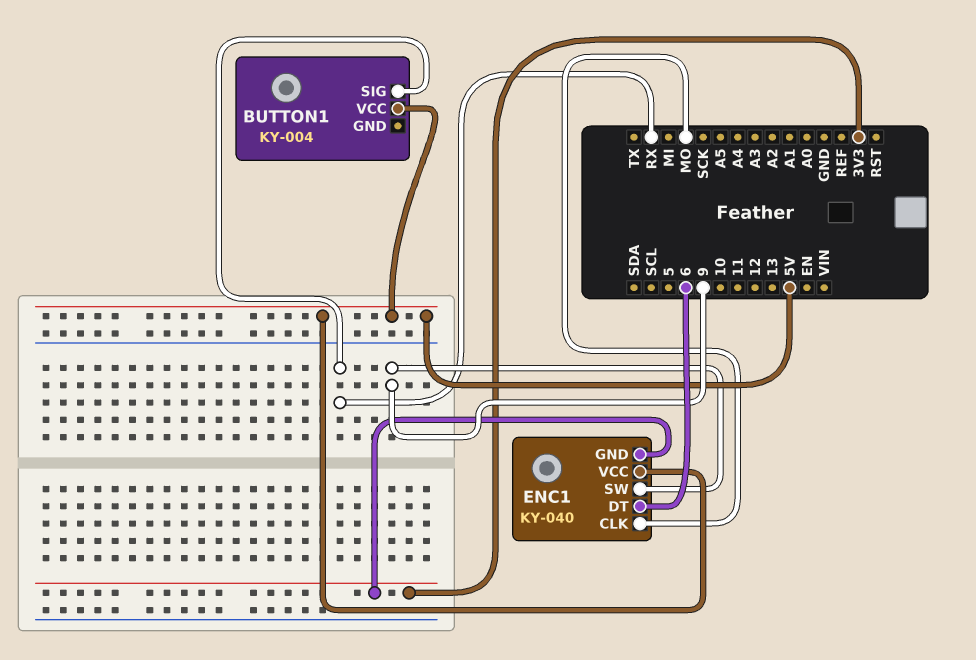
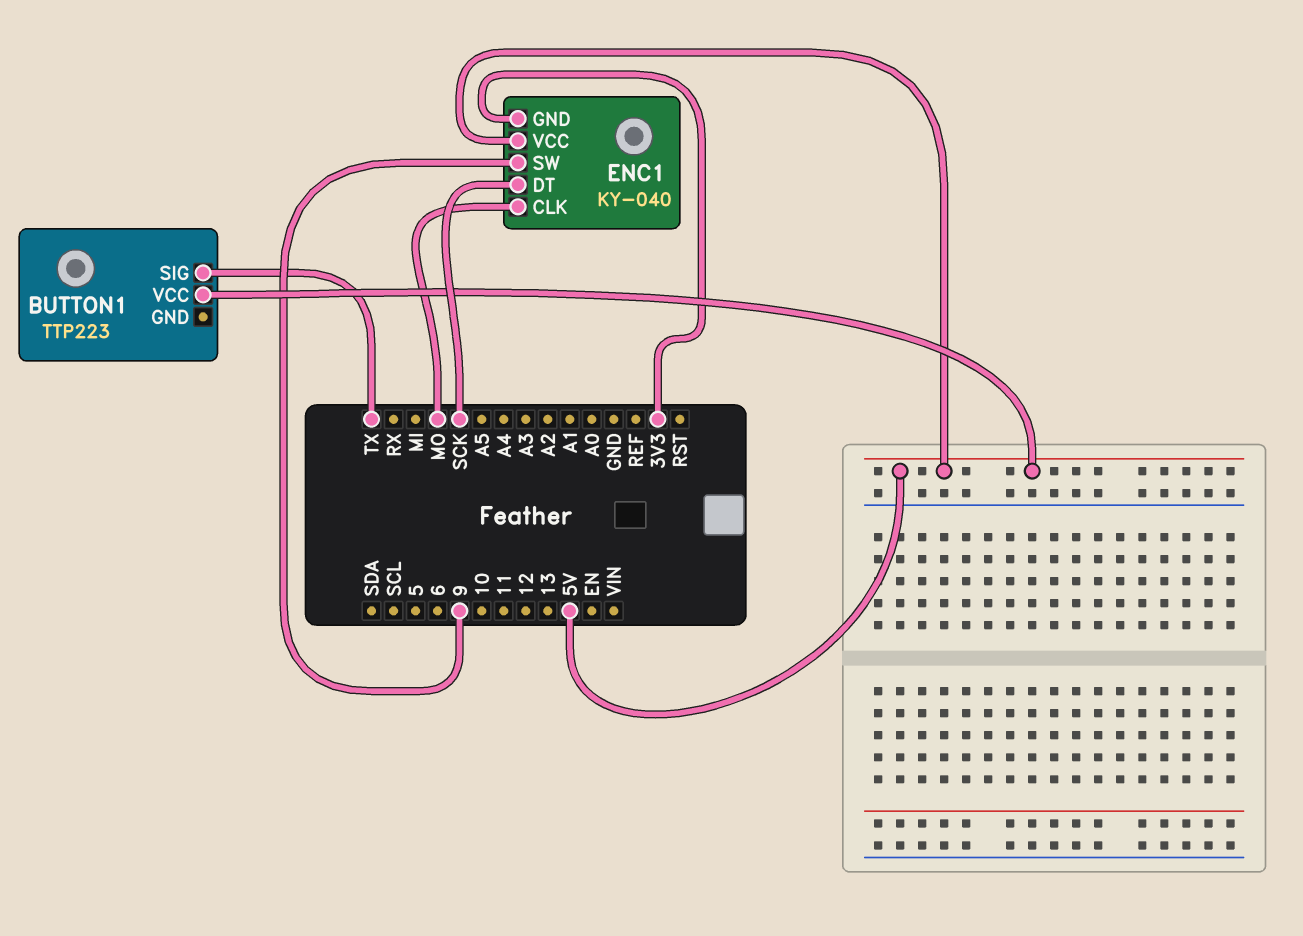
BUTTON1: KY-004 -> TTP223
BUTTON1 pin SIG: RX -> TX
ENC1 pin DT: 6 -> SCK

